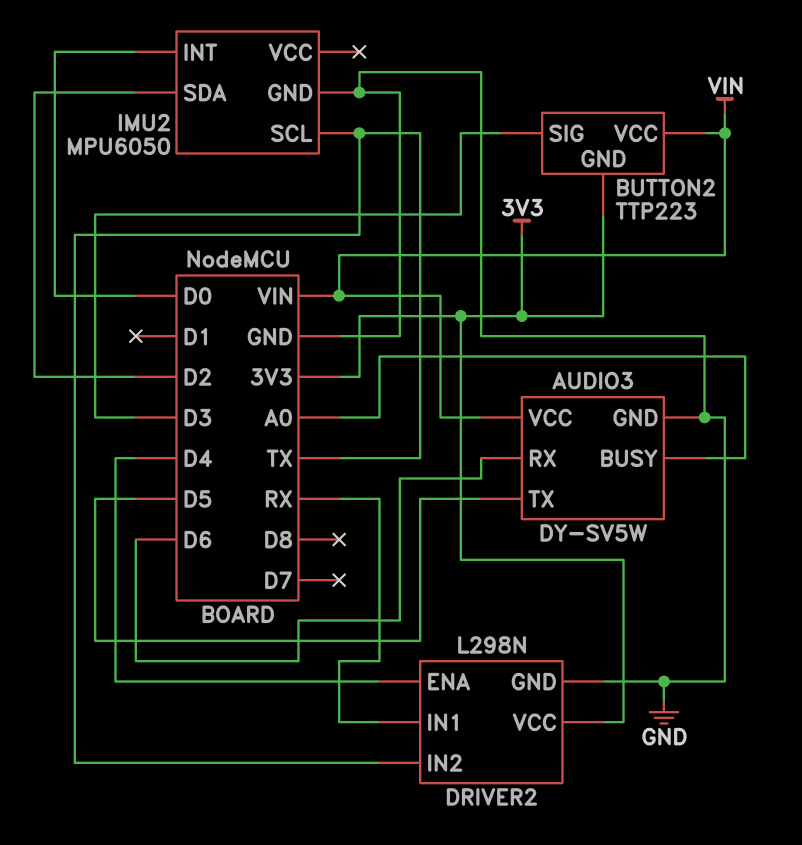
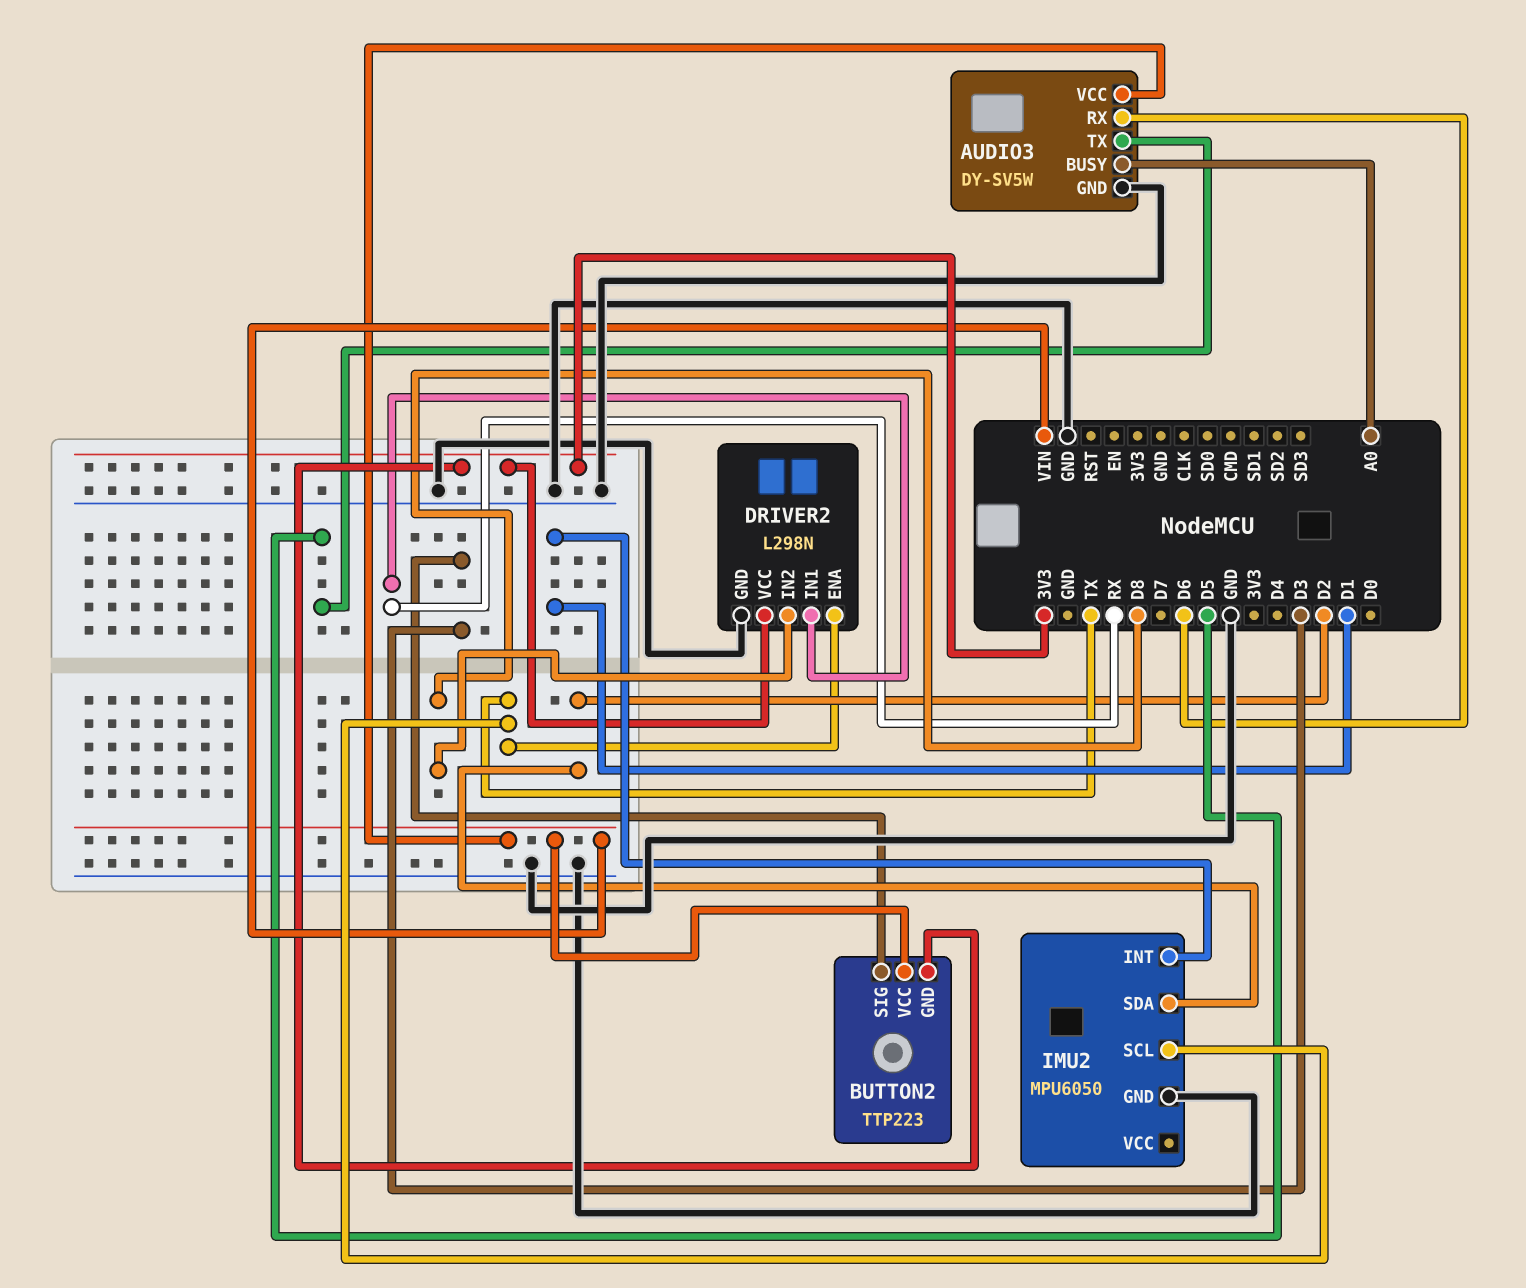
DRIVER2 pin ENA: D4 -> TX
DRIVER2 pin IN2: TX -> D8
IMU2 pin INT: D0 -> D1

